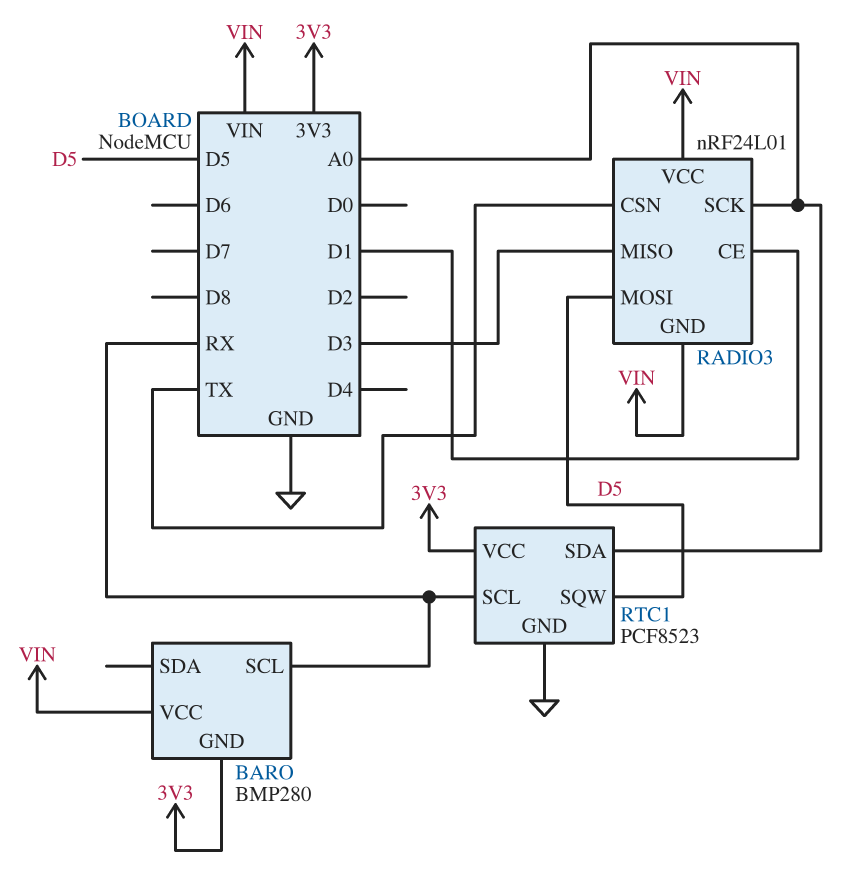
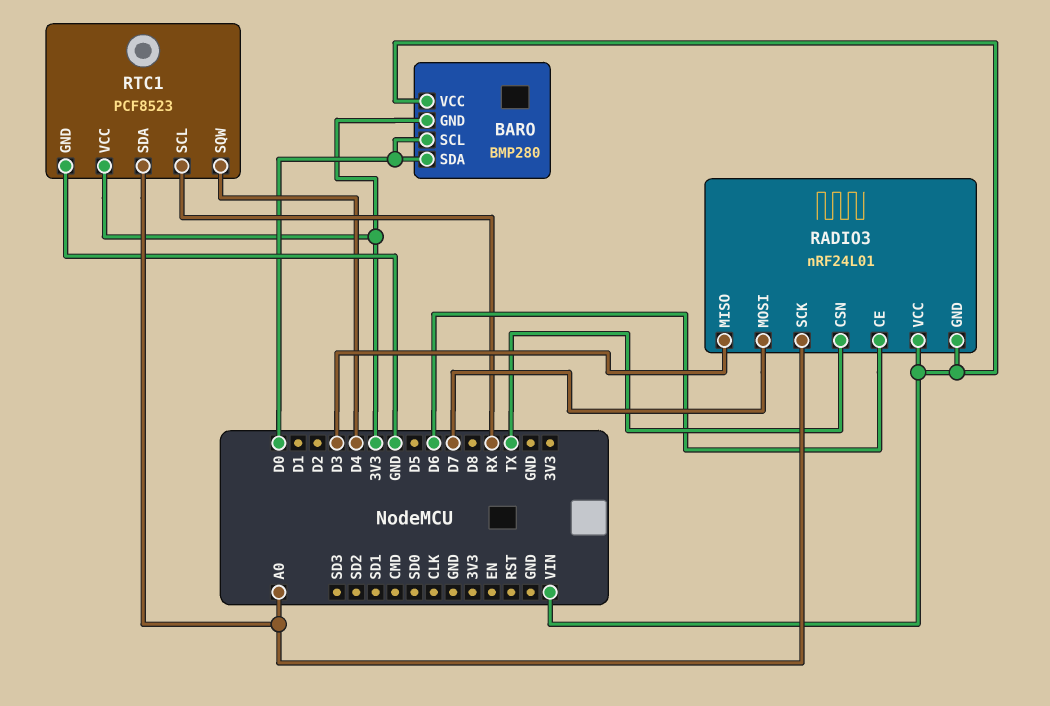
BARO pin SCL: RX -> D0
BARO pin SDA: none -> D0
RADIO3 pin CE: D1 -> D6
RADIO3 pin MOSI: D5 -> D7
RTC1 pin SQW: D5 -> D4

